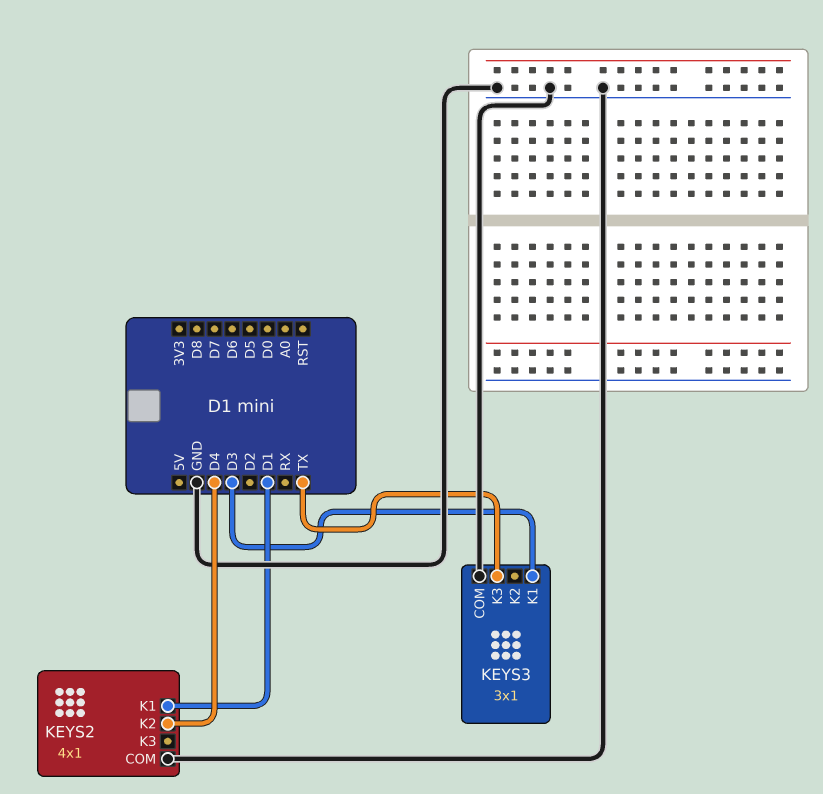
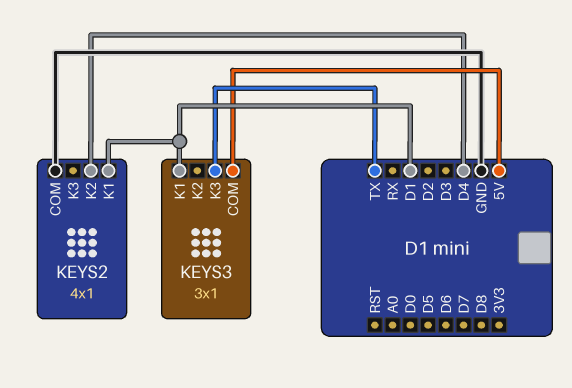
KEYS3 pin COM: GND -> 5V
KEYS3 pin K1: D3 -> D1

